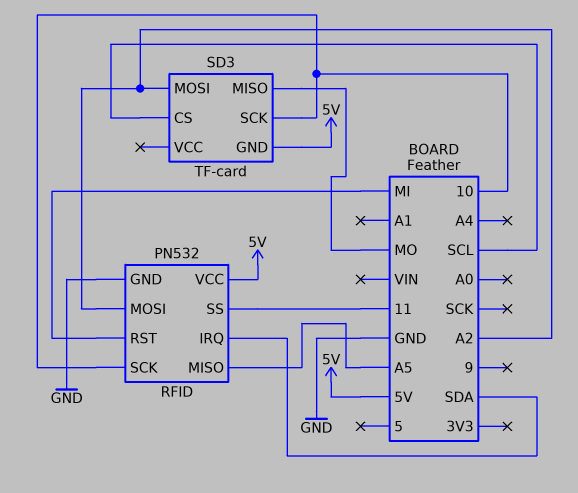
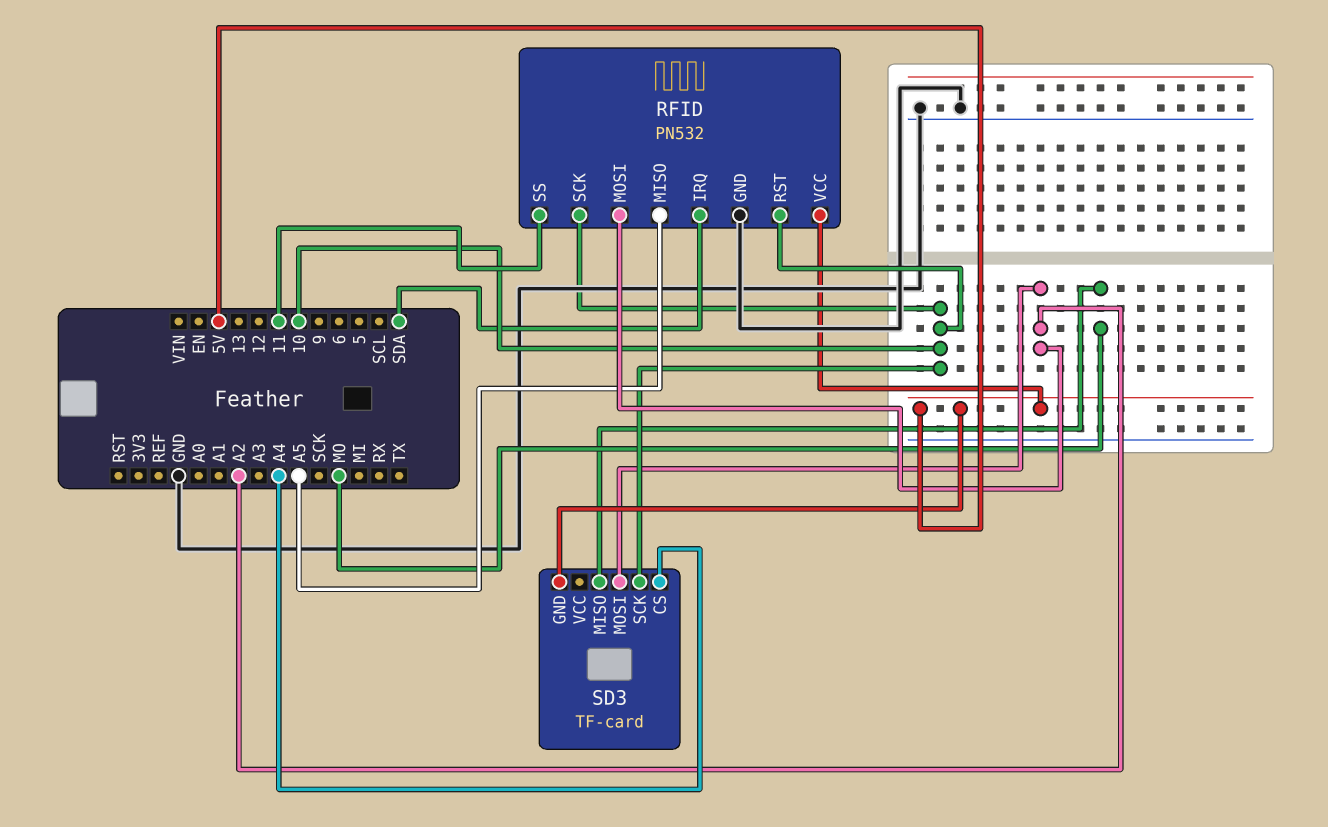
RFID pin RST: MI -> 10
SD3 pin CS: SCL -> A4

